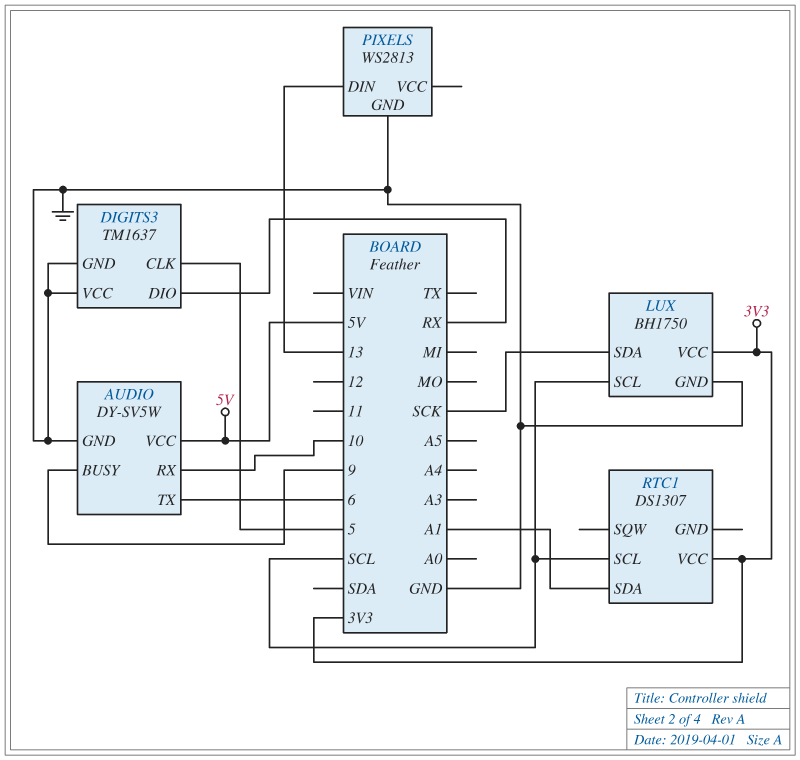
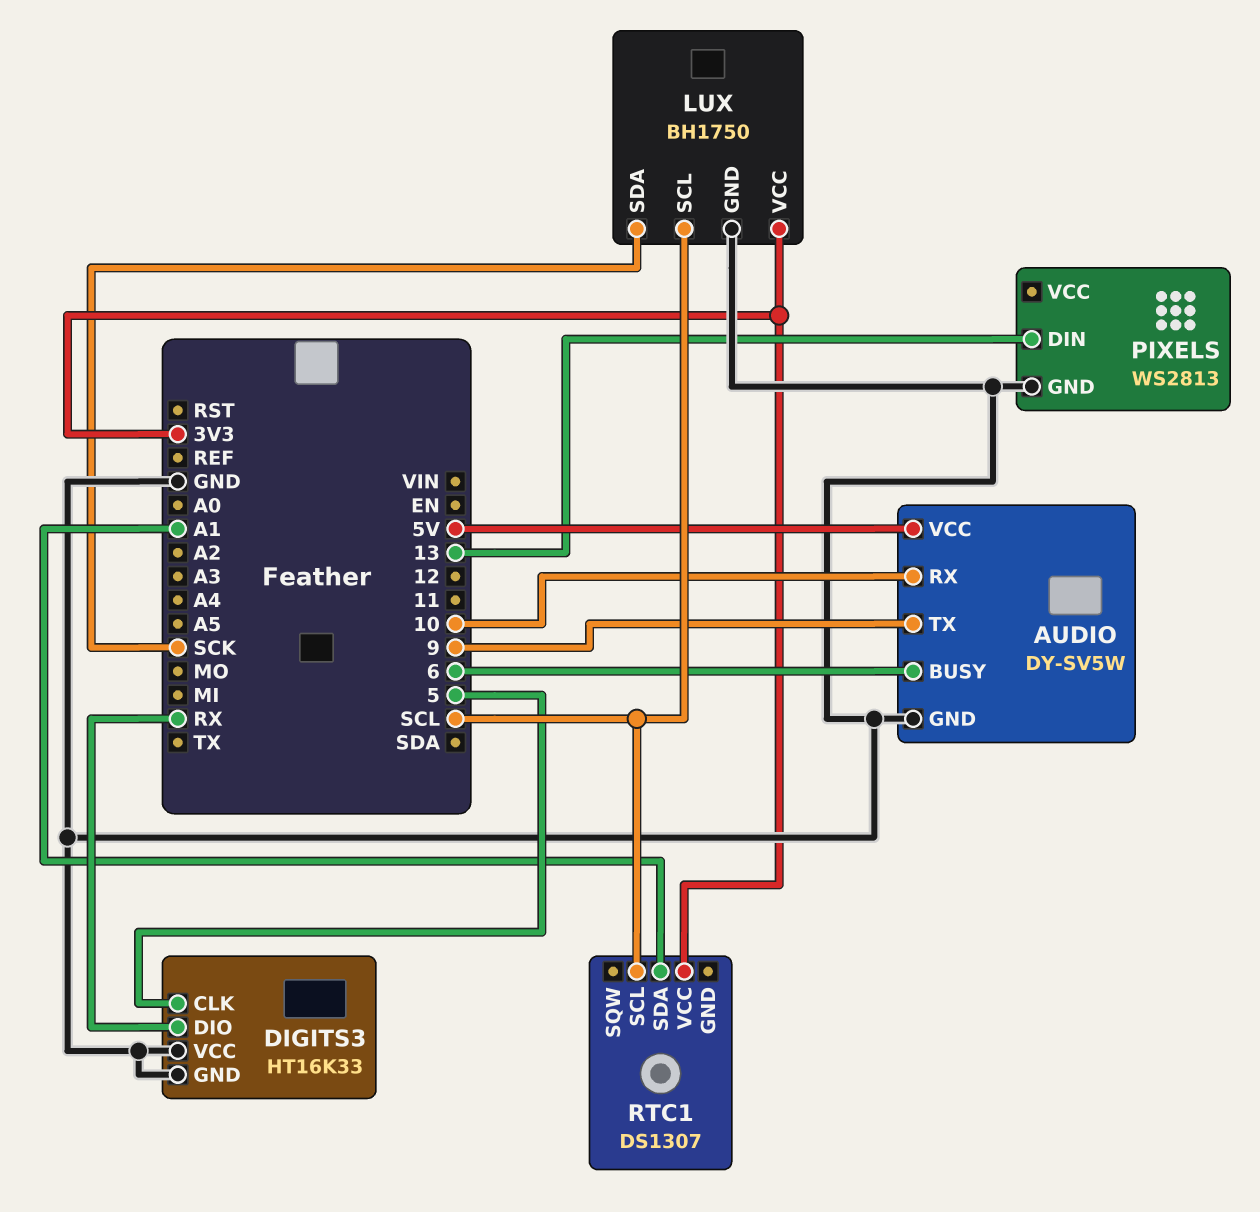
AUDIO pin BUSY: 9 -> 6
AUDIO pin TX: 6 -> 9
DIGITS3: TM1637 -> HT16K33

